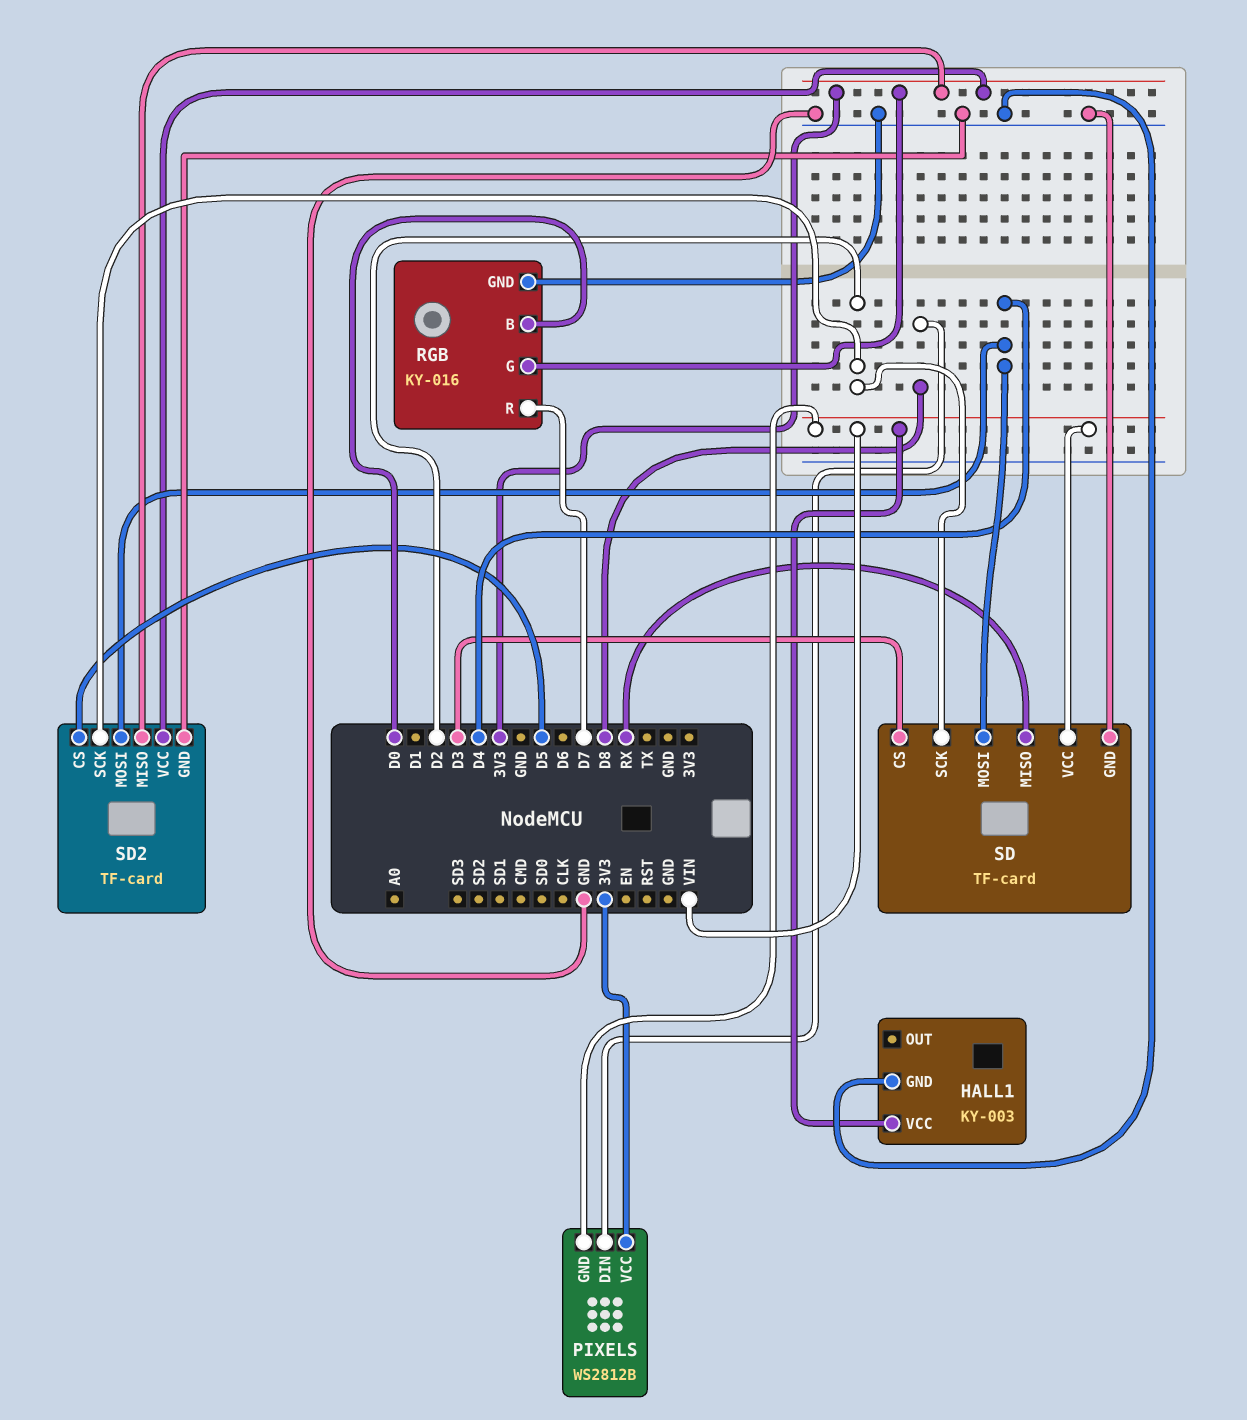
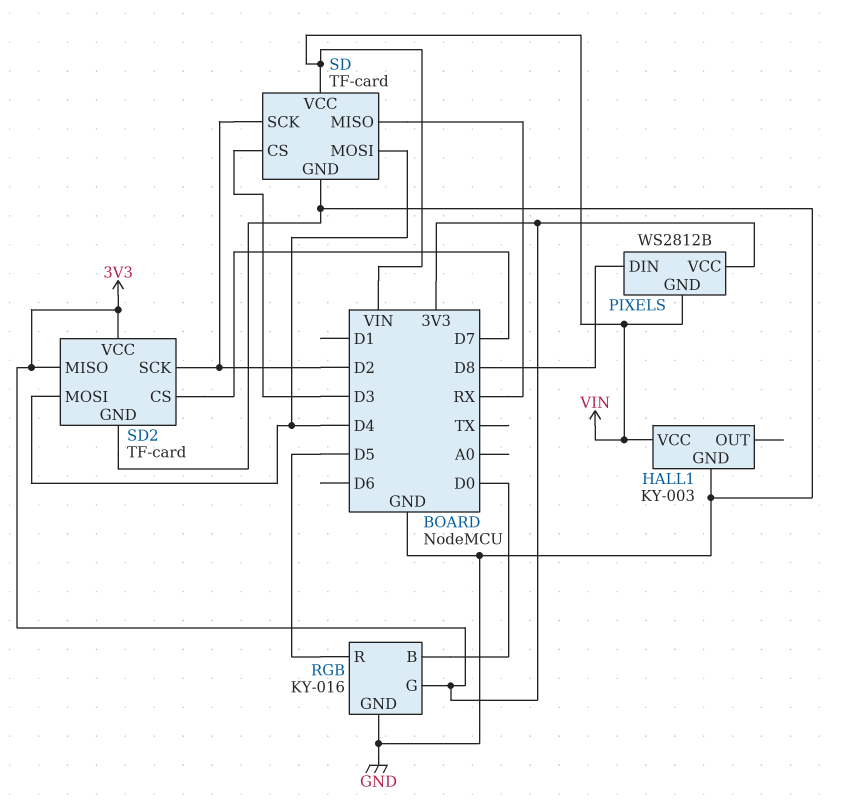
RGB pin R: D7 -> D5
SD2 pin CS: D5 -> D7

